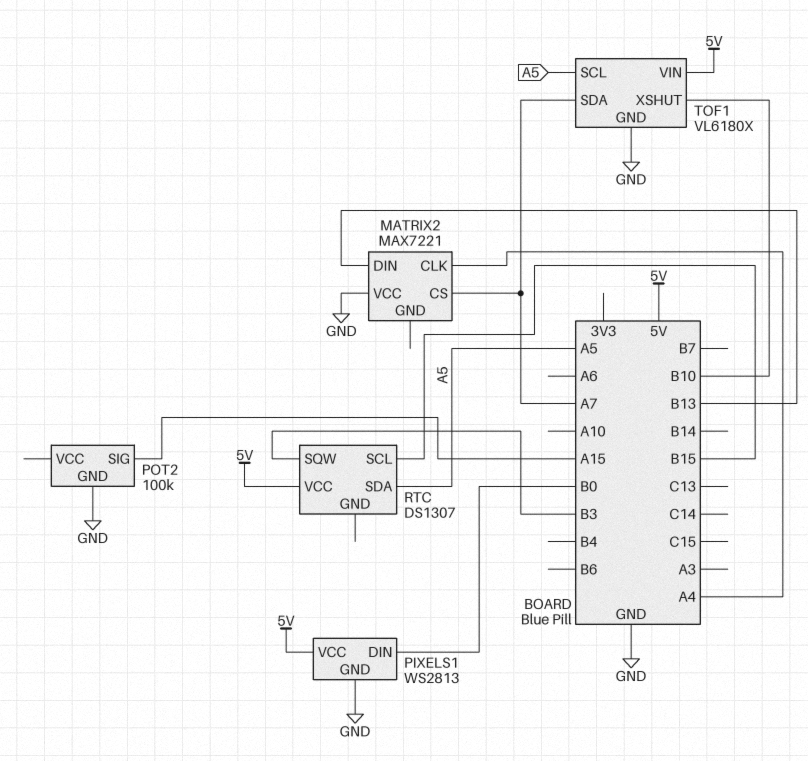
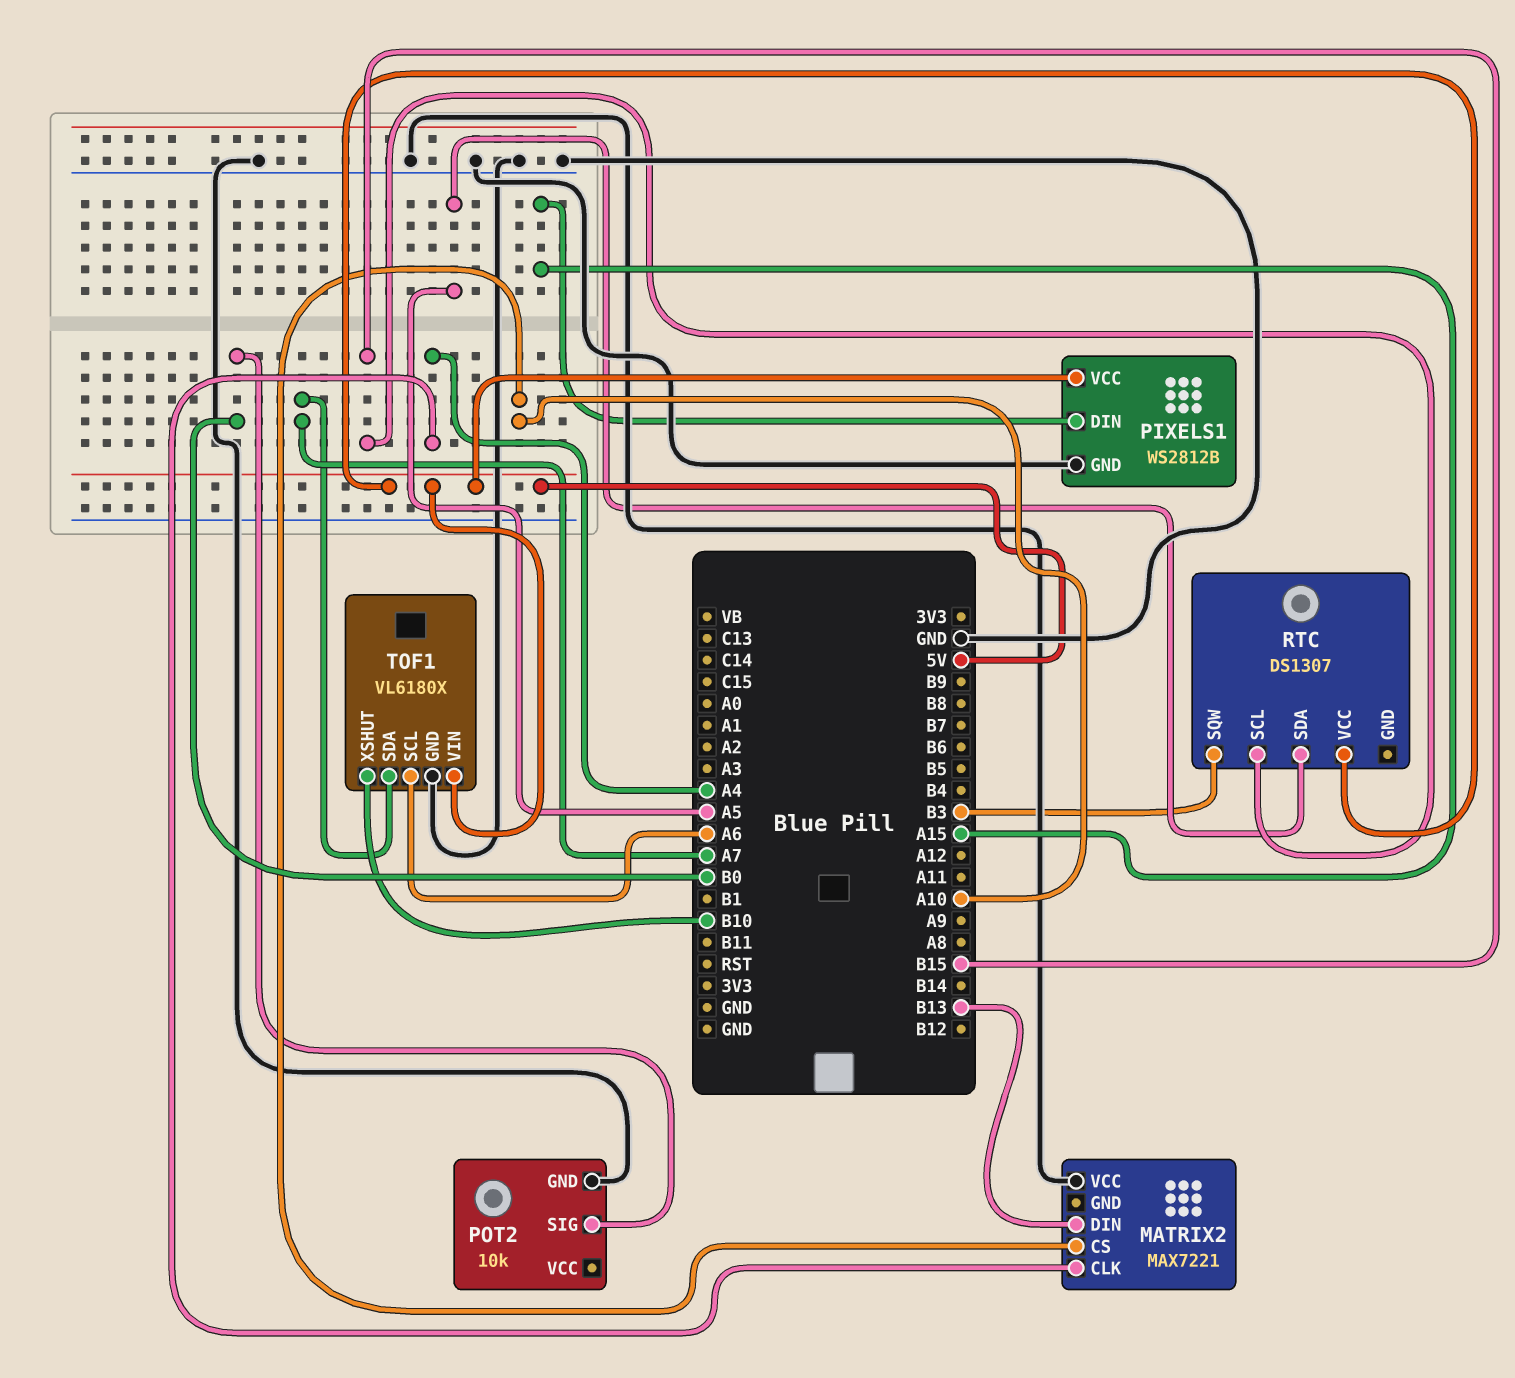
MATRIX2 pin CS: A7 -> A10
PIXELS1: WS2813 -> WS2812B
PIXELS1 pin DIN: B0 -> A15
POT2: 100k -> 10k
POT2 pin SIG: A15 -> B0
TOF1 pin SCL: A5 -> A6

